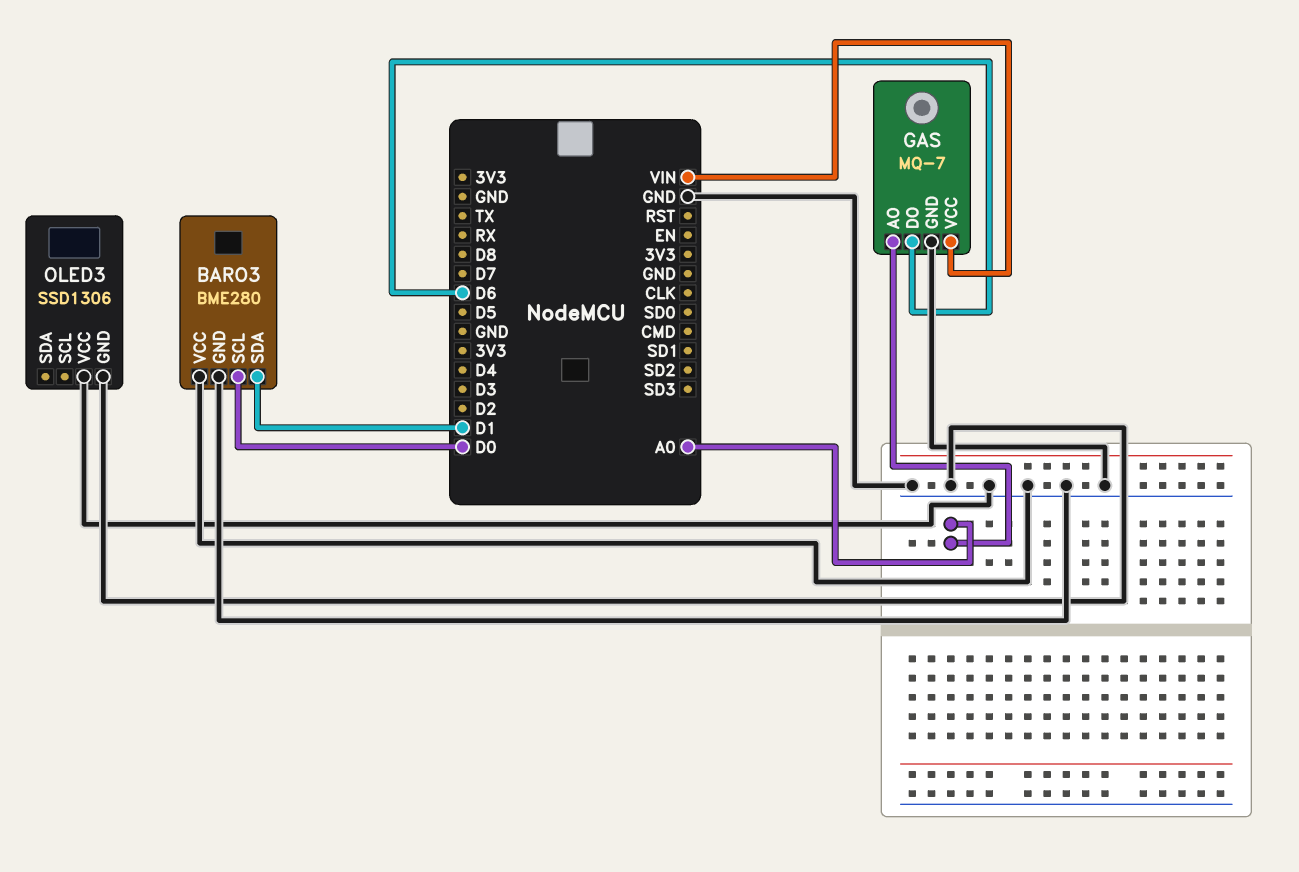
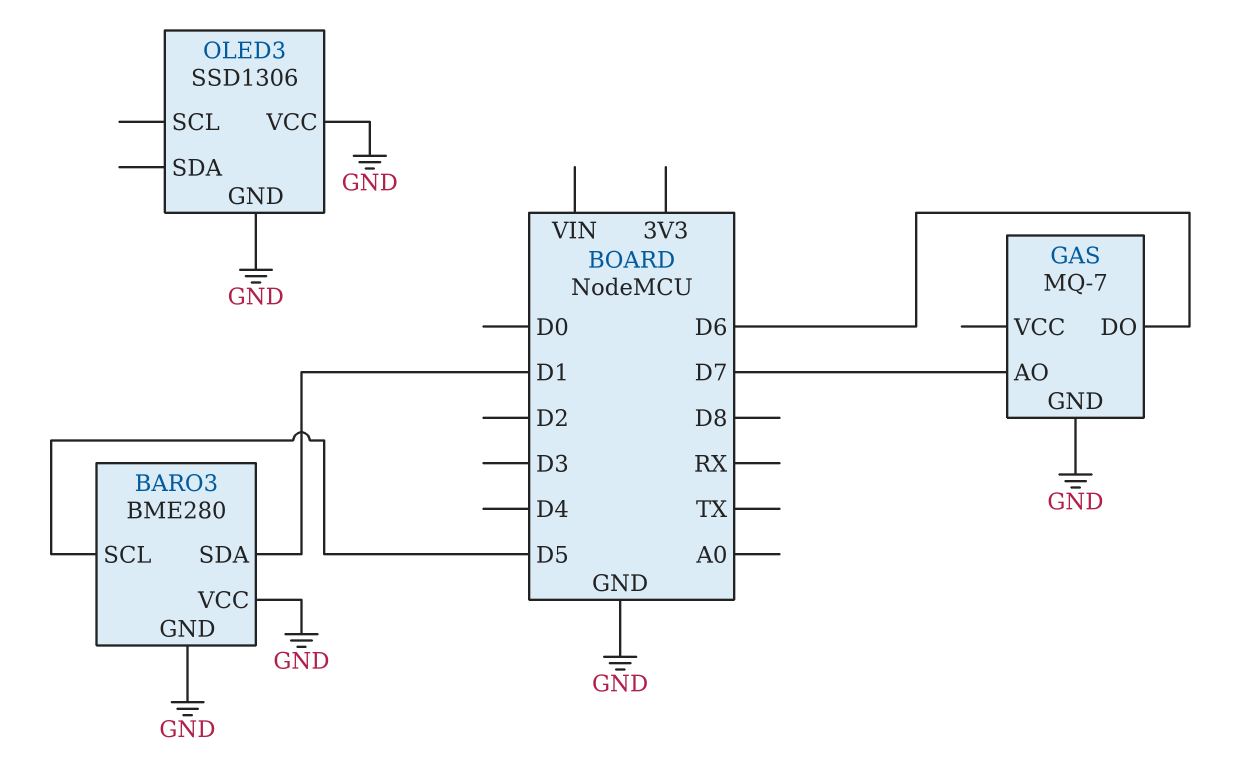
BARO3 pin SCL: D0 -> D5
GAS pin AO: A0 -> D7
GAS pin VCC: VIN -> none

